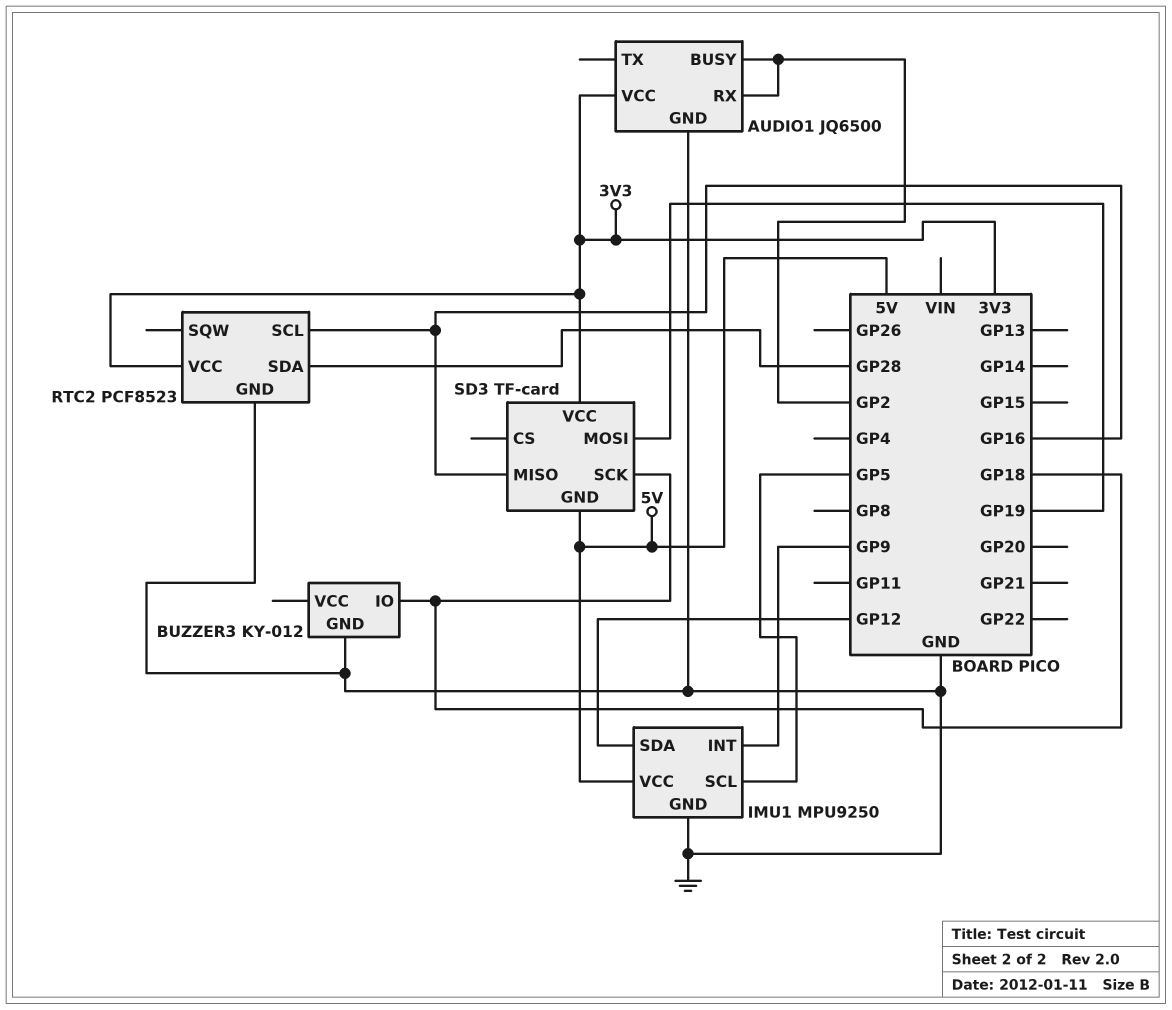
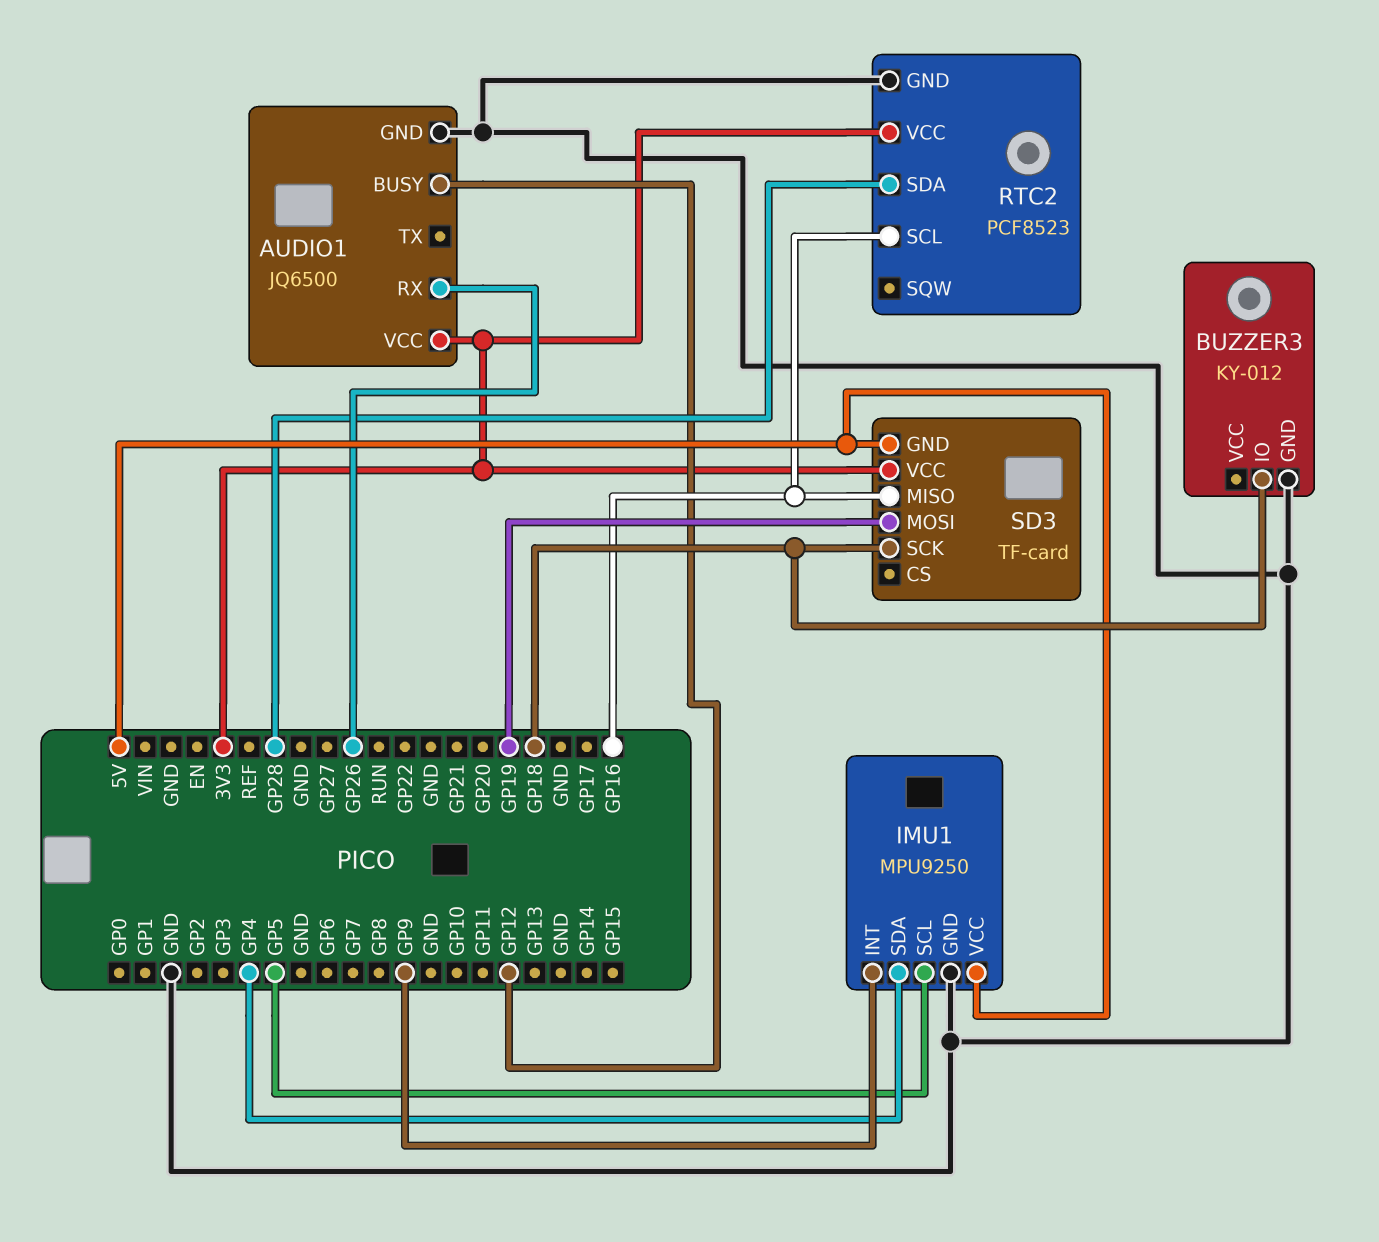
AUDIO1 pin BUSY: GP2 -> GP12
AUDIO1 pin RX: GP2 -> GP26
IMU1 pin SDA: GP12 -> GP4

